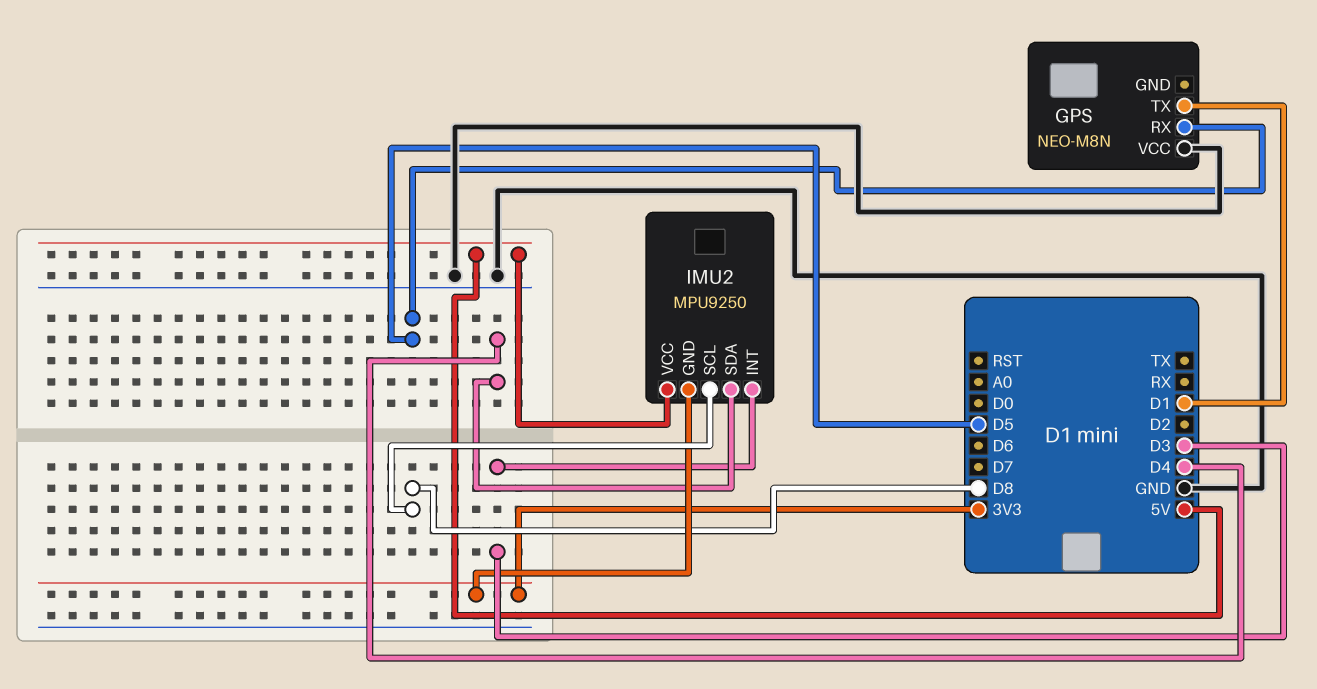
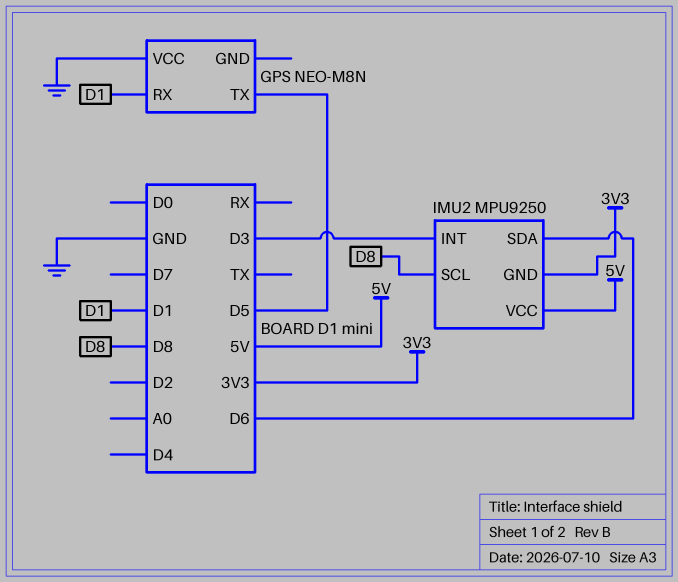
GPS pin RX: D5 -> D1
GPS pin TX: D1 -> D5
IMU2 pin SDA: D4 -> D6

